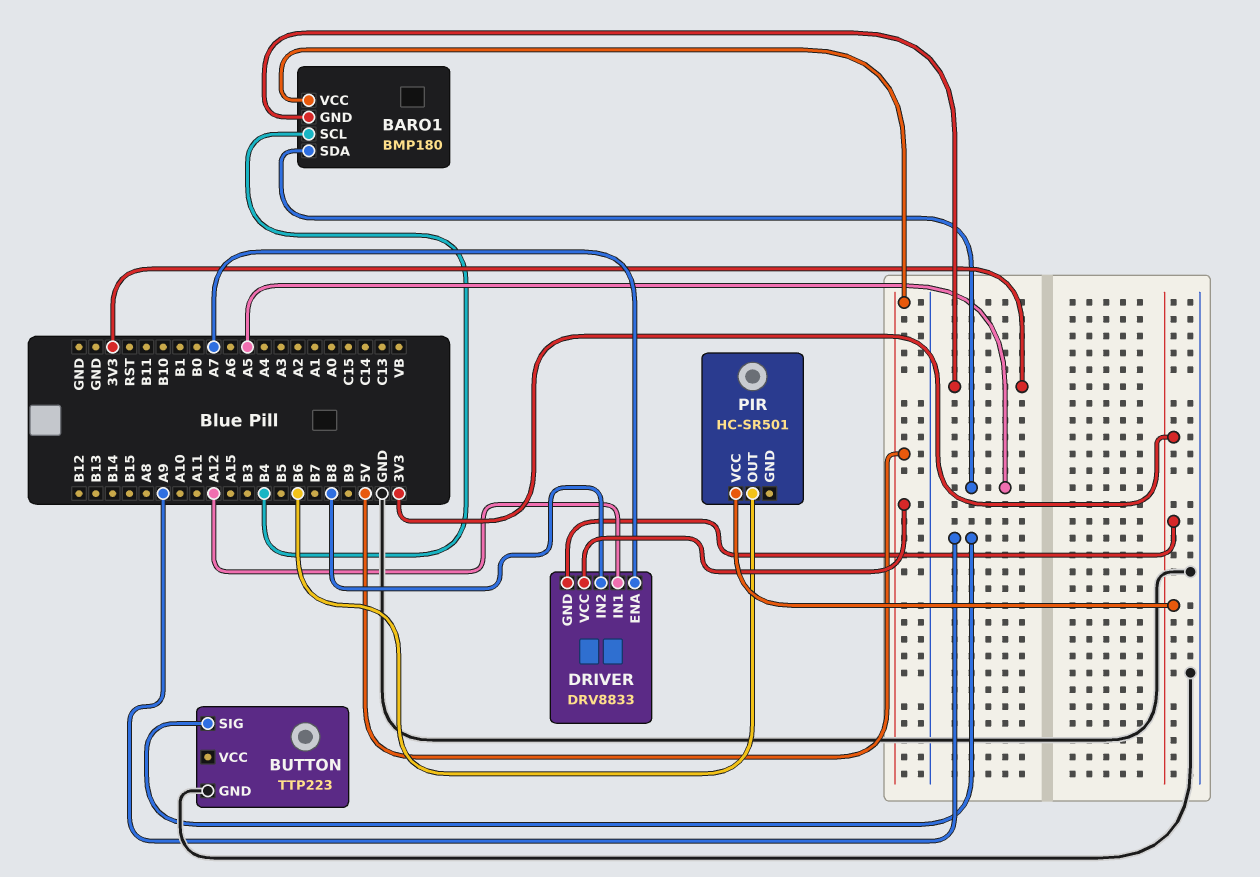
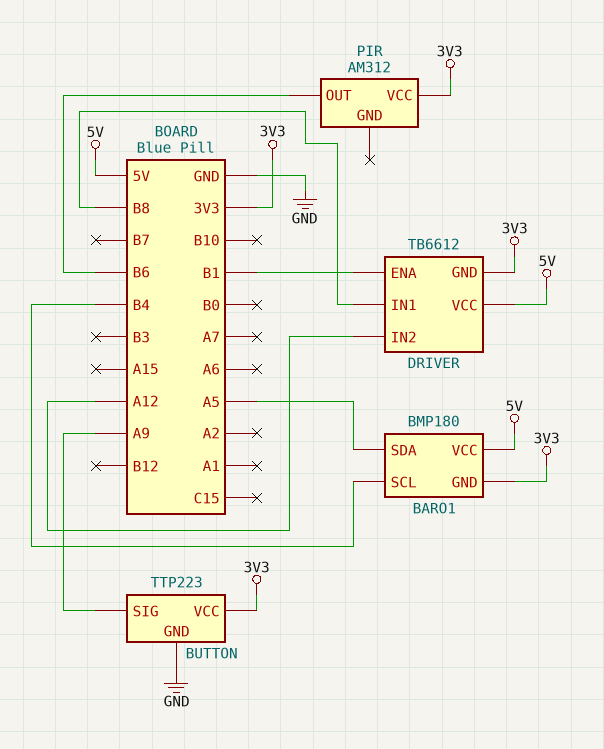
BUTTON pin VCC: none -> 3V3
DRIVER: DRV8833 -> TB6612
DRIVER pin ENA: A7 -> B1
DRIVER pin IN1: A12 -> B8
DRIVER pin IN2: B8 -> A12
PIR: HC-SR501 -> AM312

